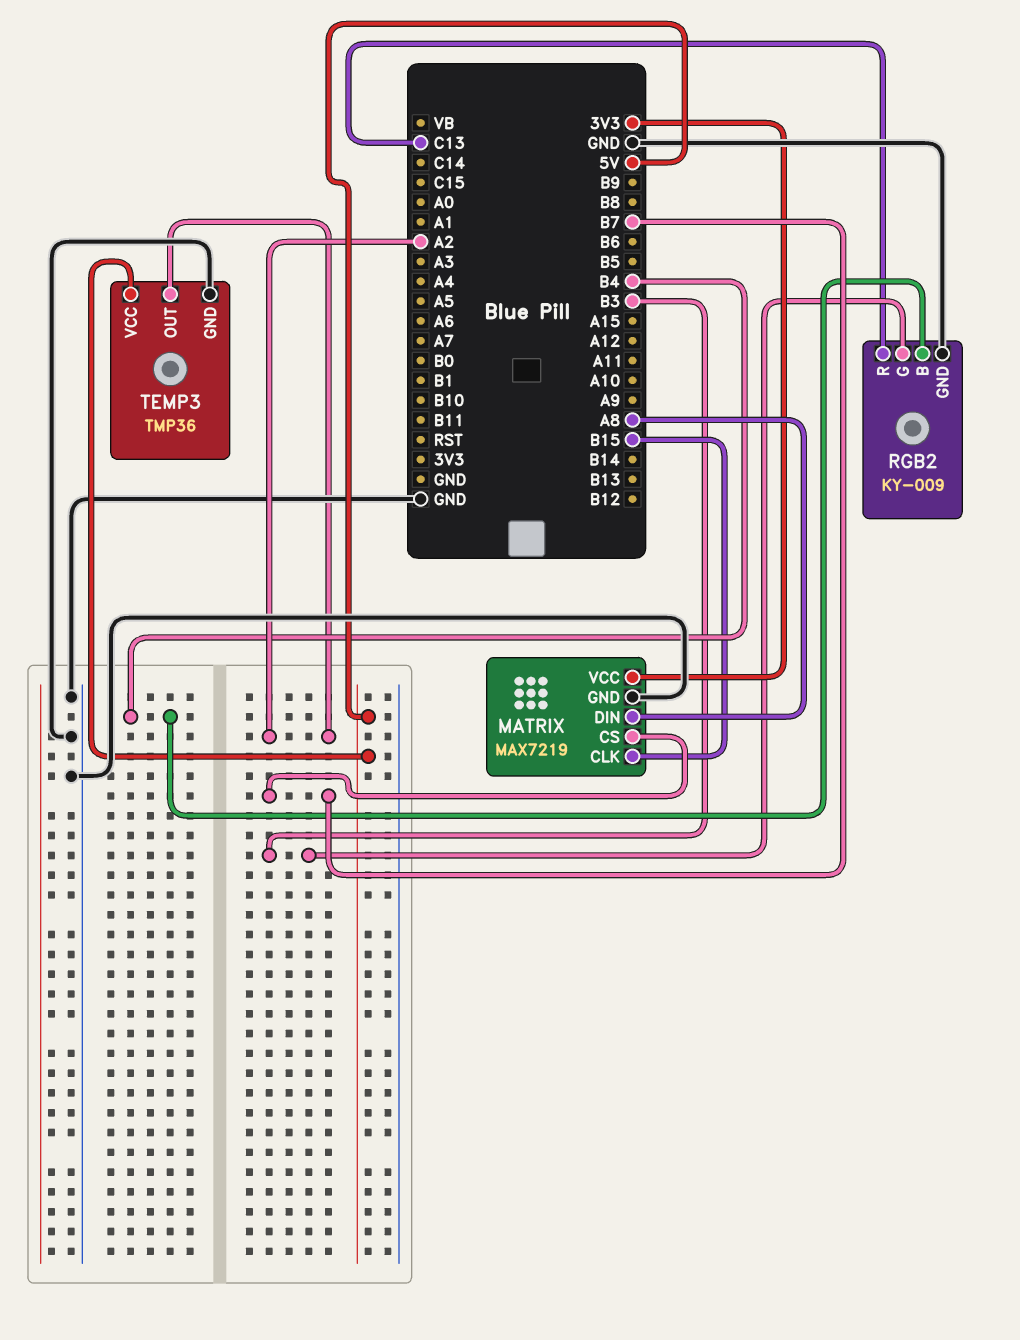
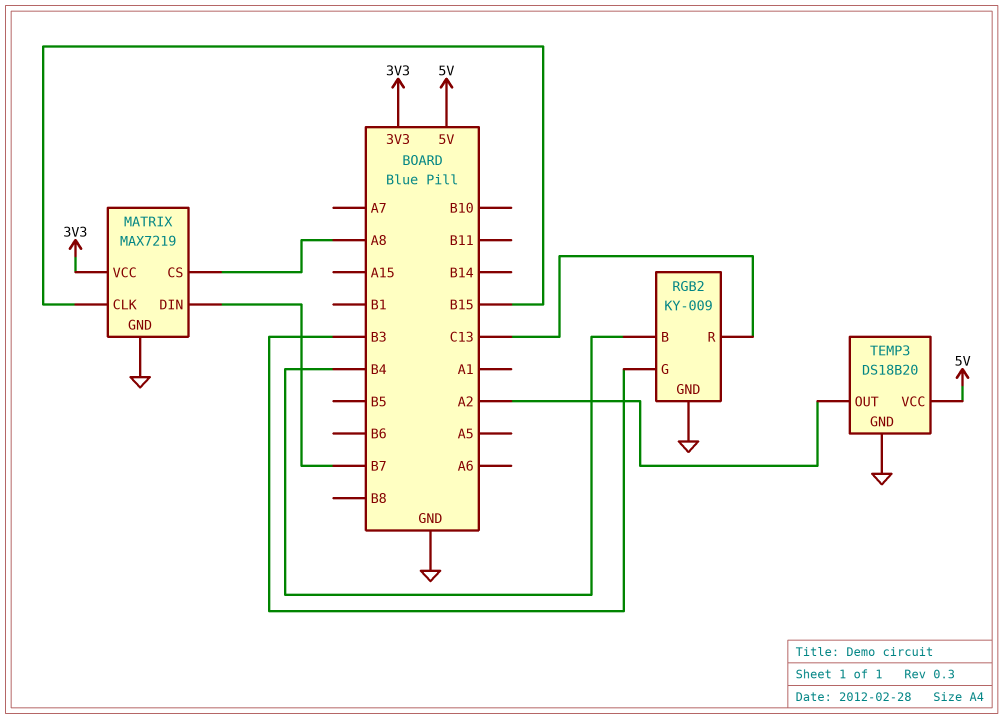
MATRIX pin CS: B7 -> A8
MATRIX pin DIN: A8 -> B7
TEMP3: TMP36 -> DS18B20

